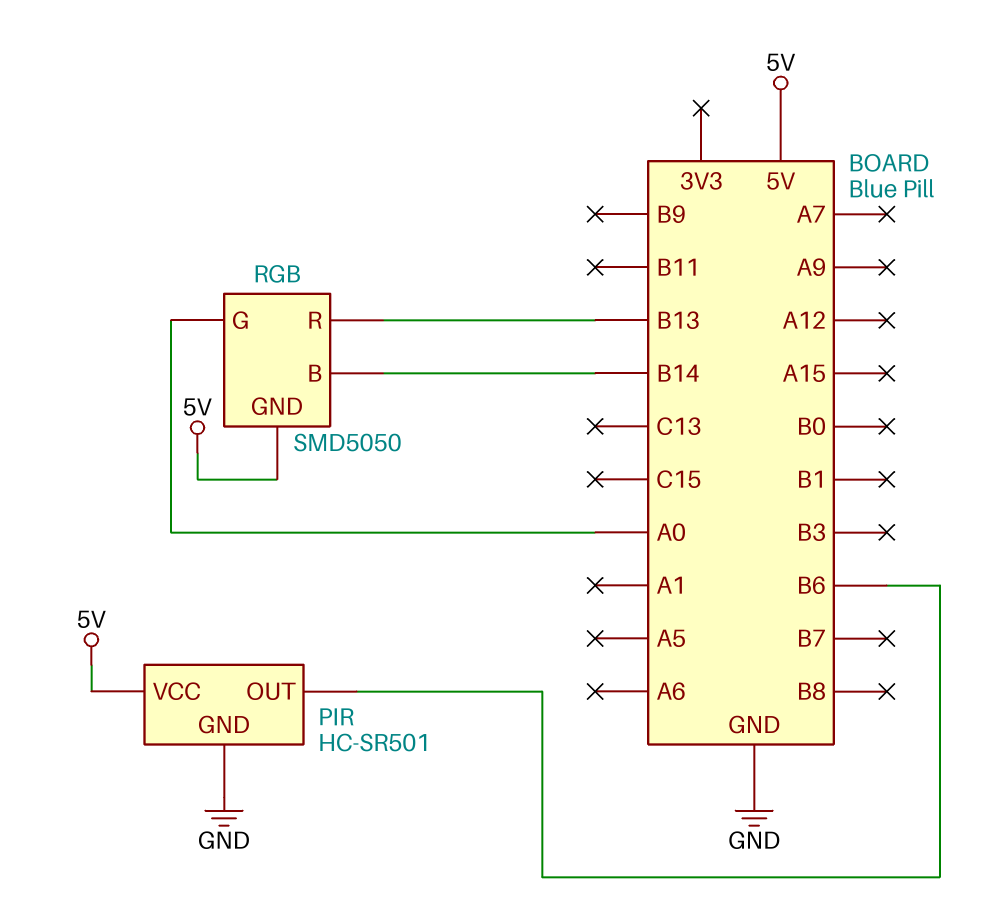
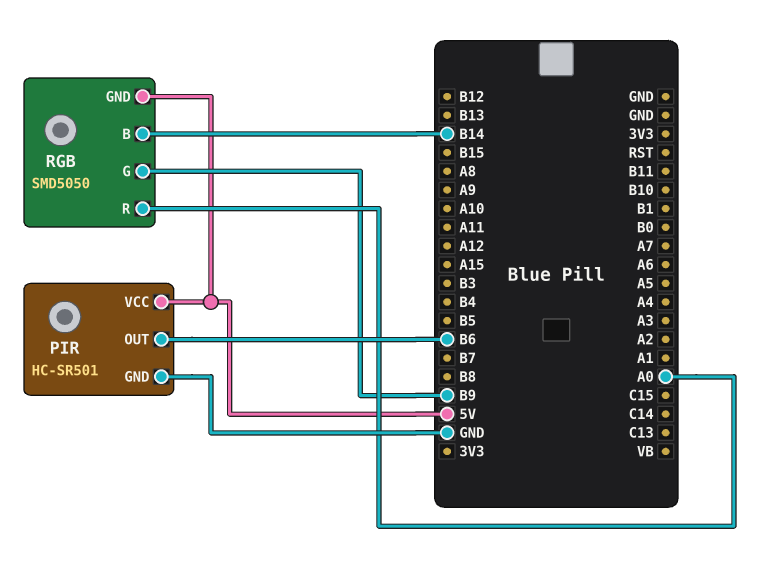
RGB pin G: A0 -> B9
RGB pin R: B13 -> A0

